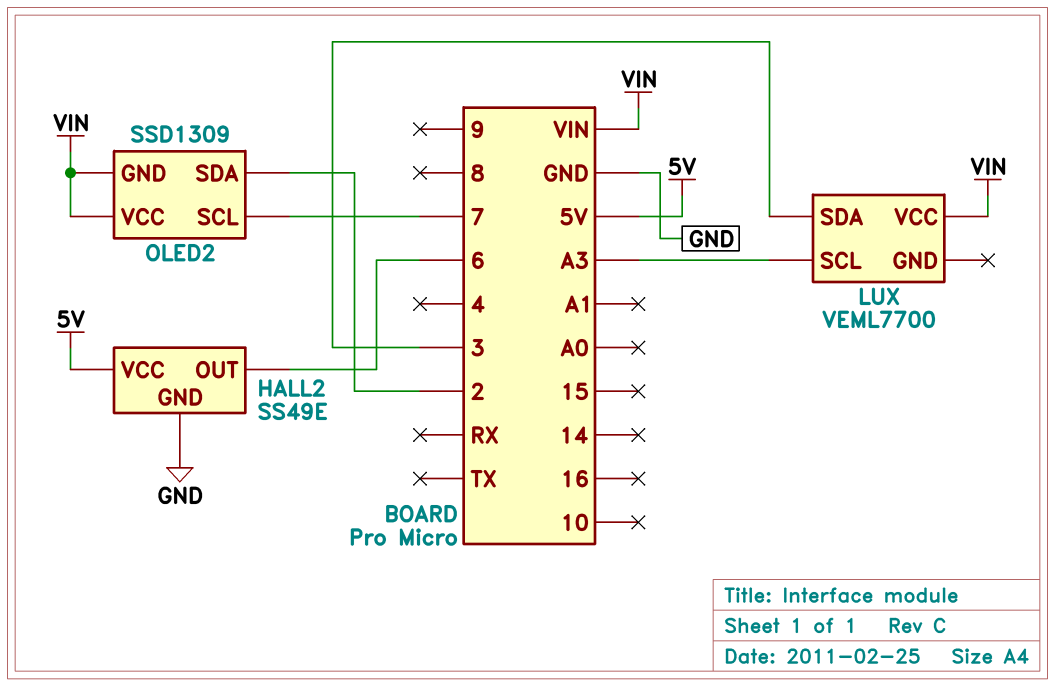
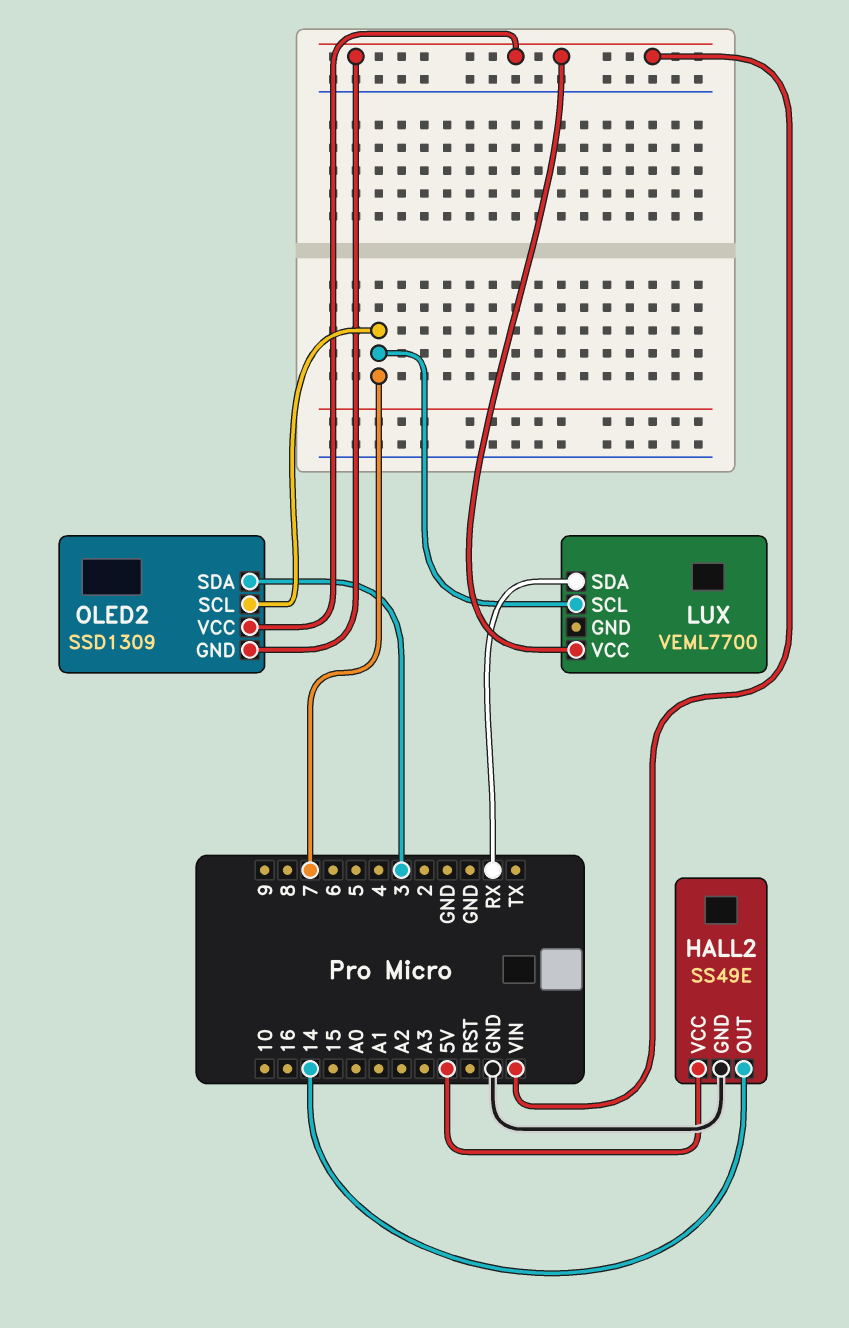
HALL2 pin OUT: 6 -> 14
LUX pin SCL: A3 -> 7
LUX pin SDA: 3 -> RX
OLED2 pin SDA: 2 -> 3

